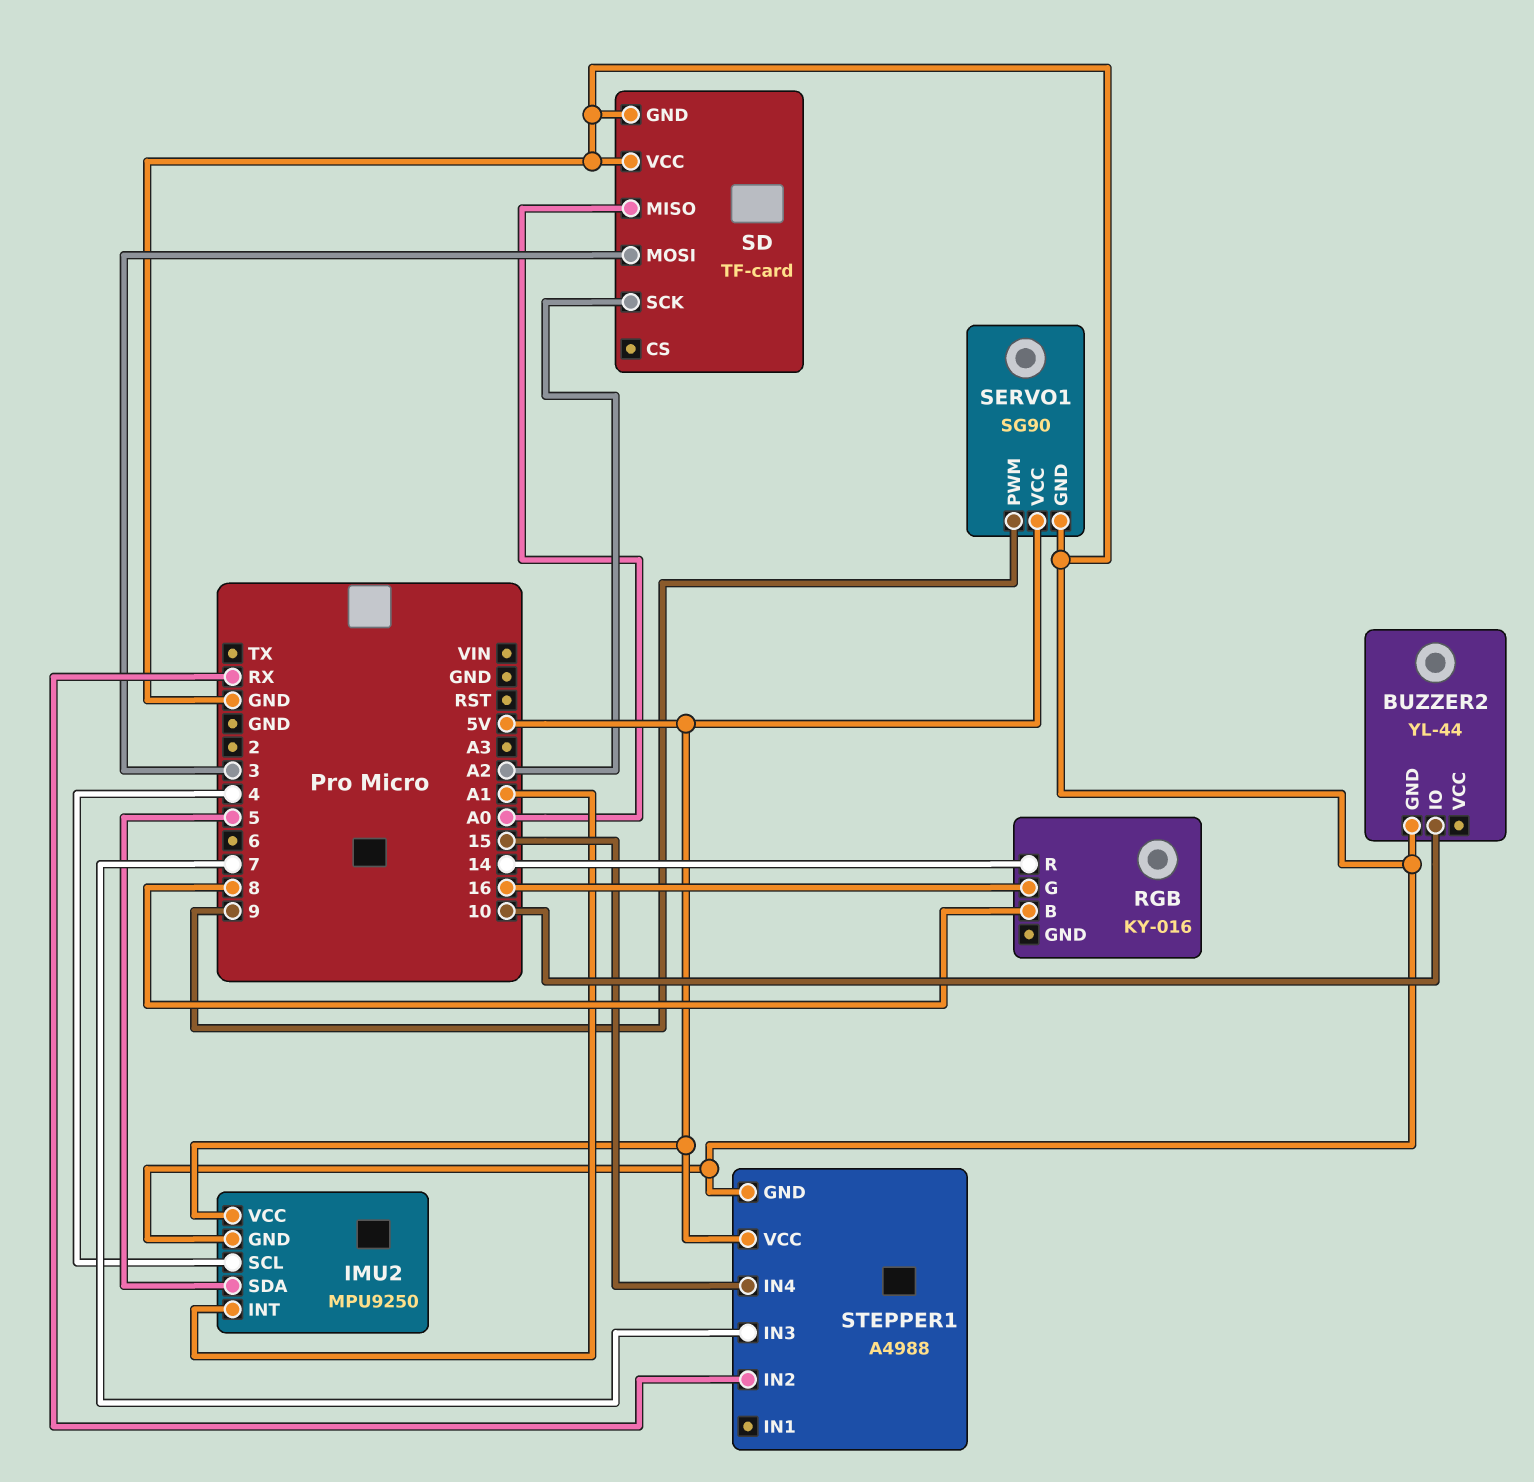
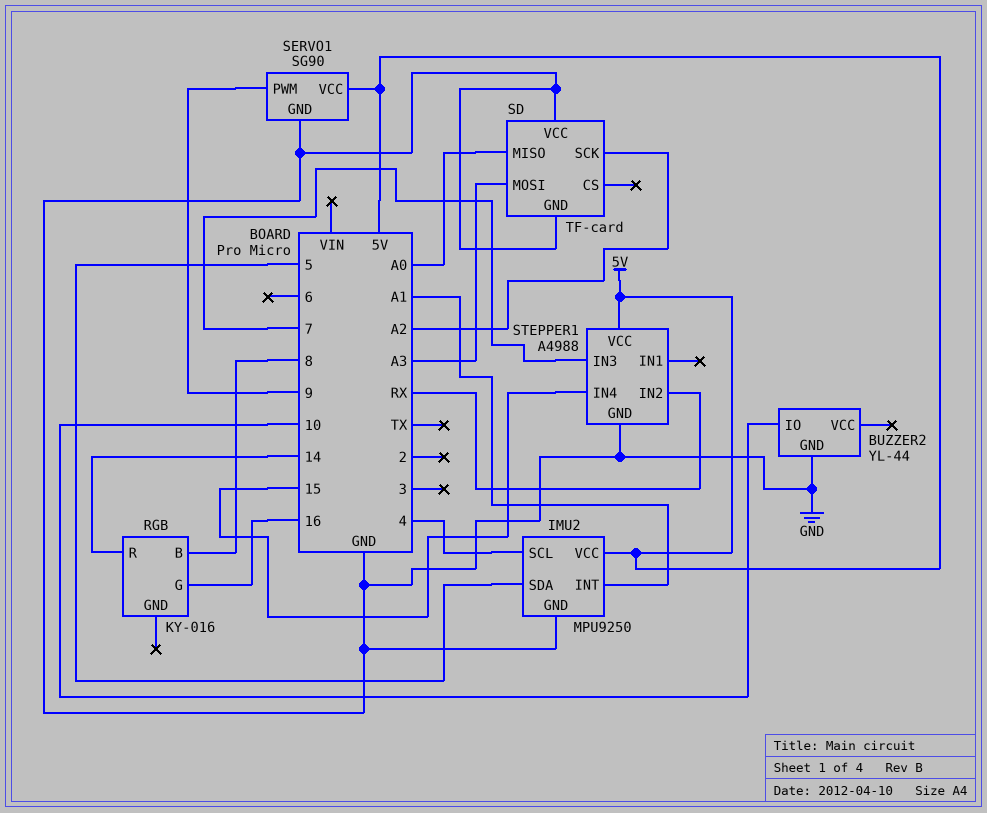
SD pin MOSI: 3 -> A3

